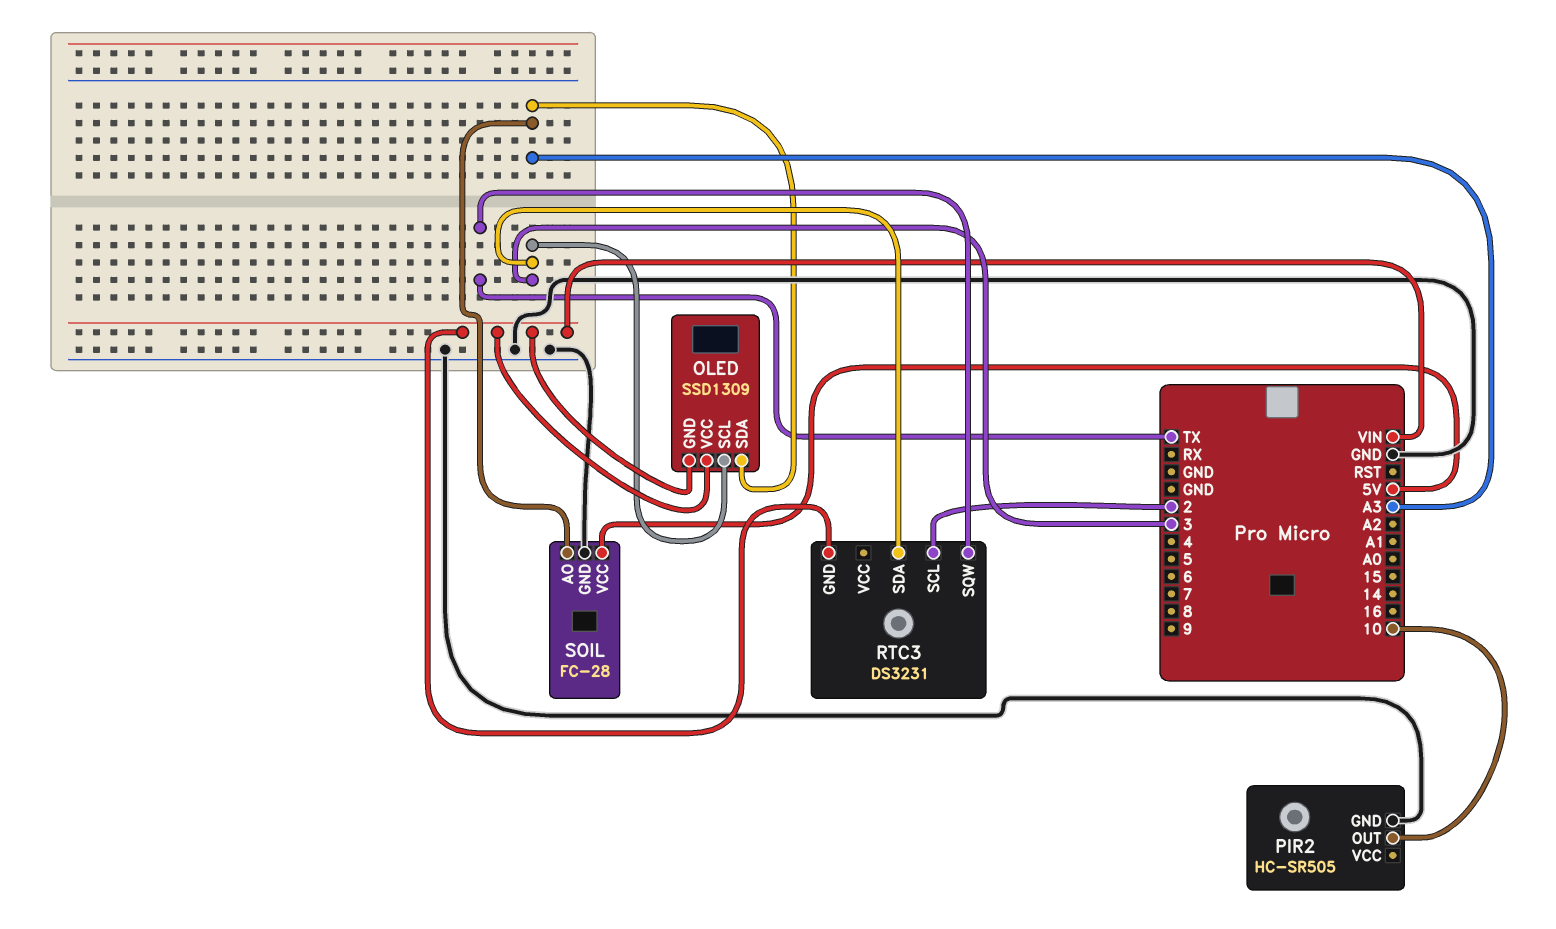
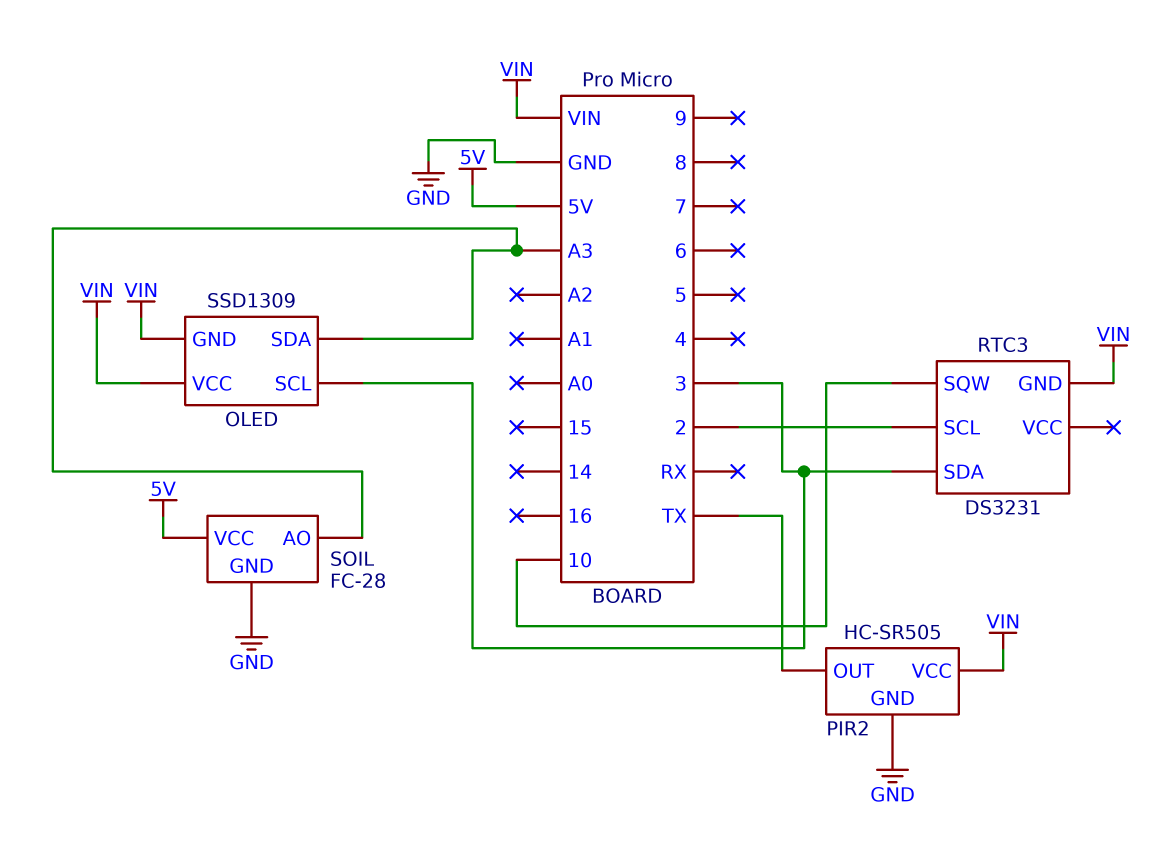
PIR2 pin OUT: 10 -> TX
PIR2 pin VCC: none -> VIN
RTC3 pin SQW: TX -> 10

